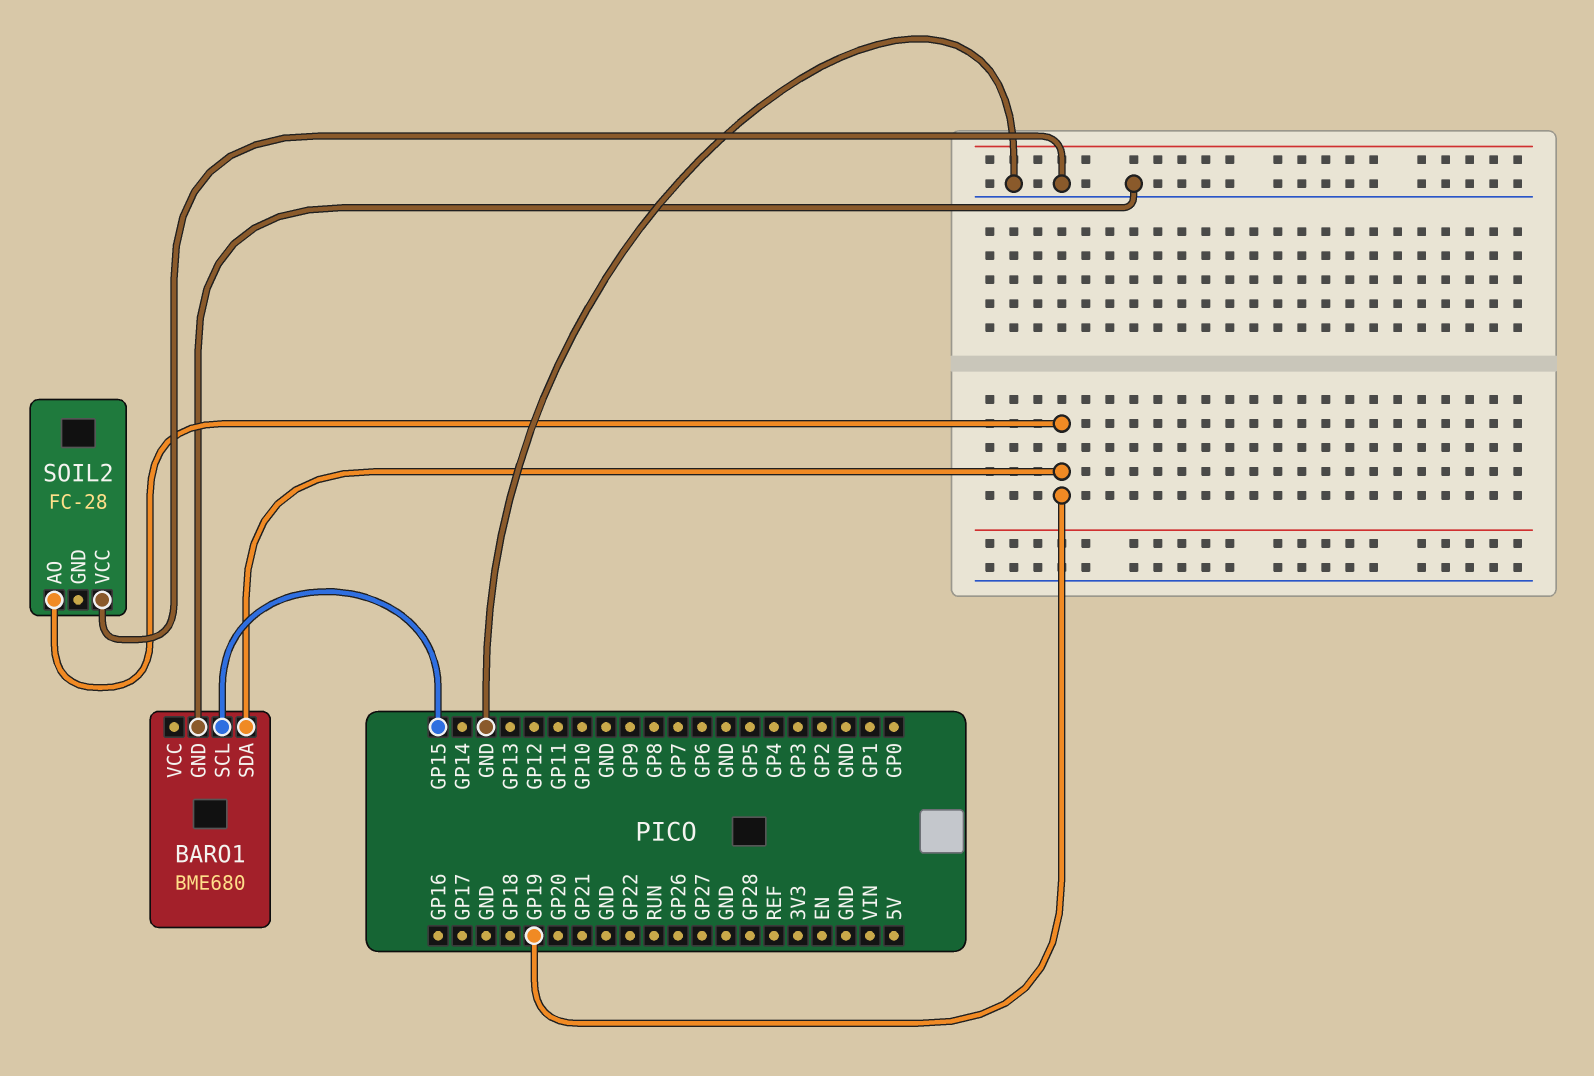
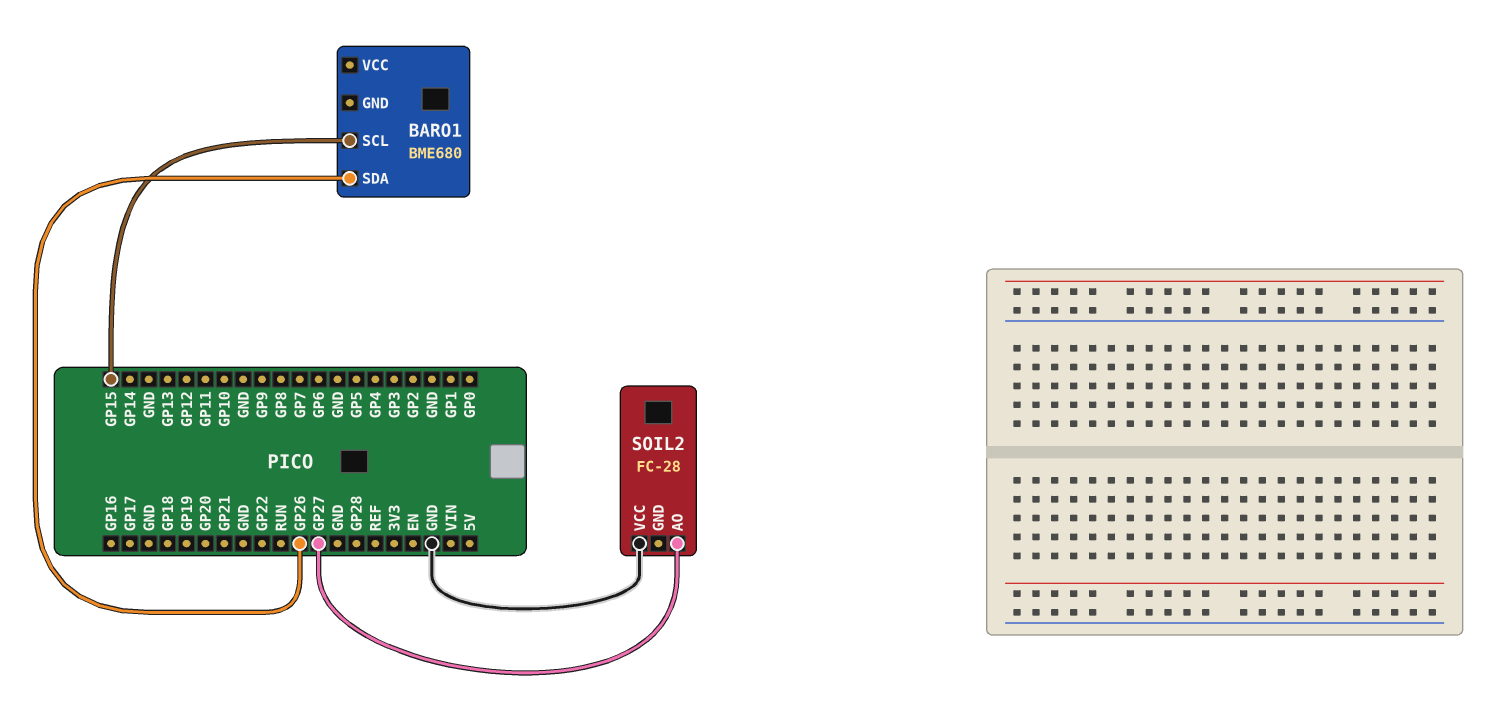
BARO1 pin GND: GND -> none
BARO1 pin SDA: GP19 -> GP26
SOIL2 pin AO: GP19 -> GP27

